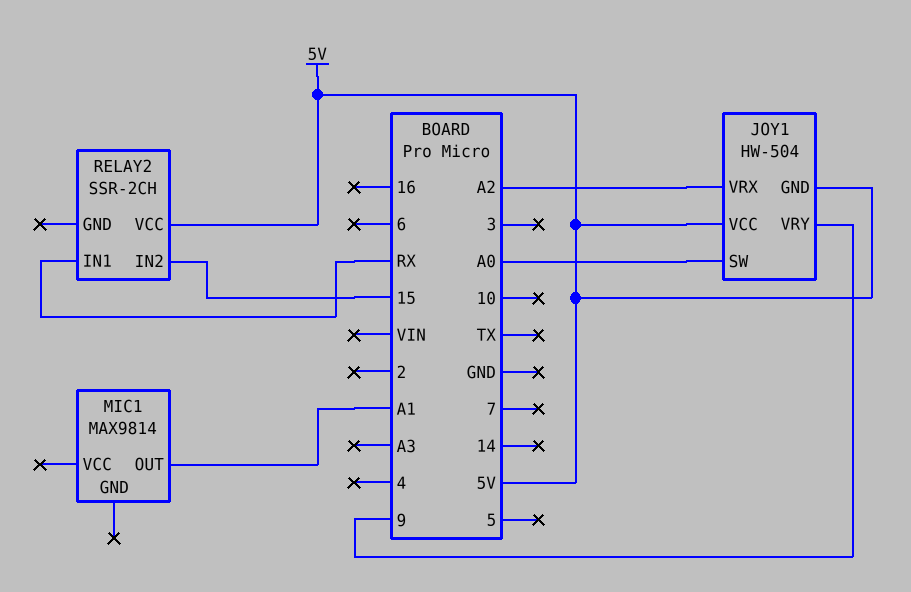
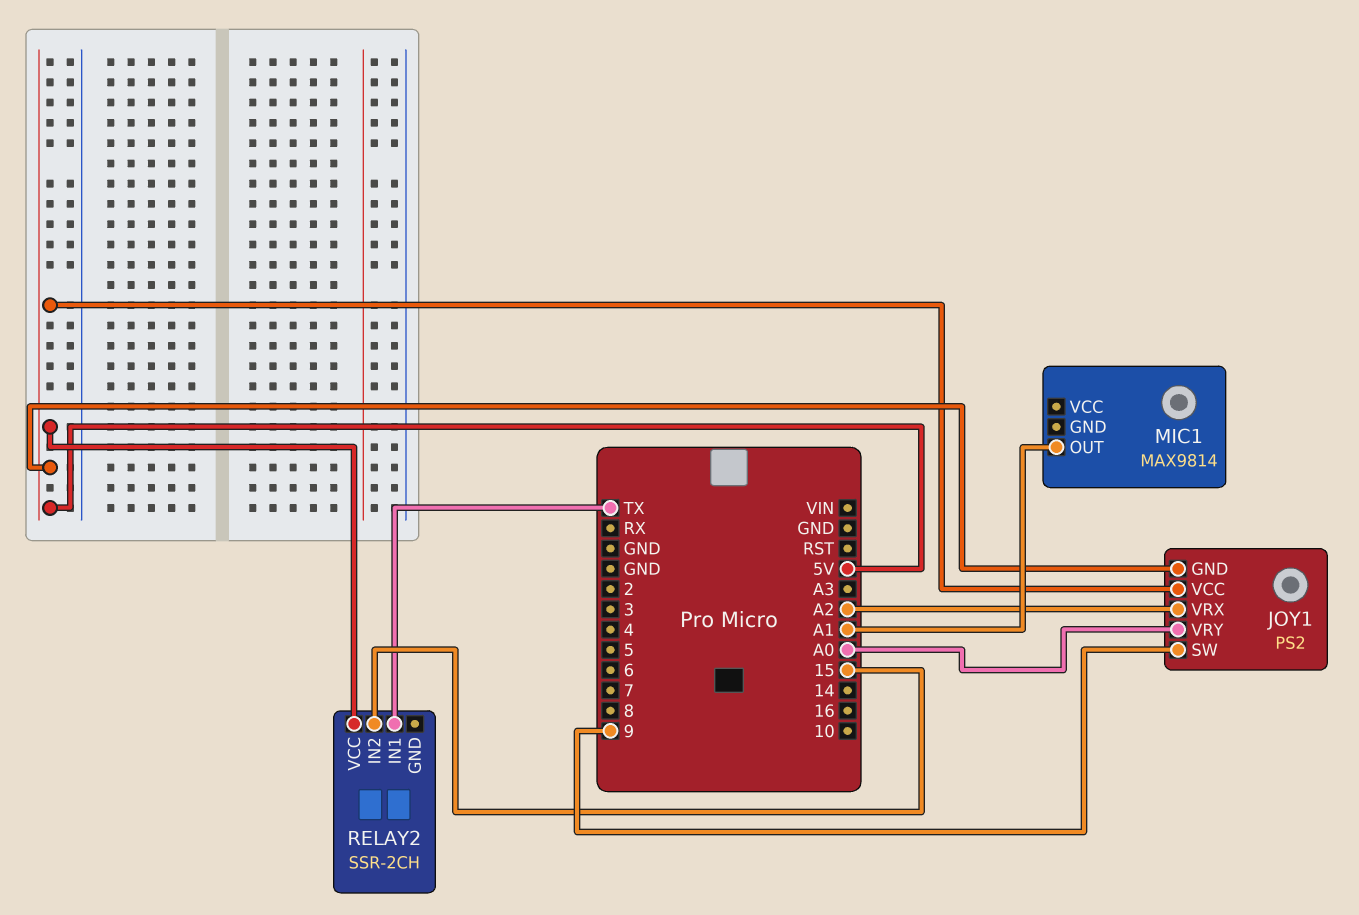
JOY1: HW-504 -> PS2
JOY1 pin SW: A0 -> 9
JOY1 pin VRY: 9 -> A0
RELAY2 pin IN1: RX -> TX

